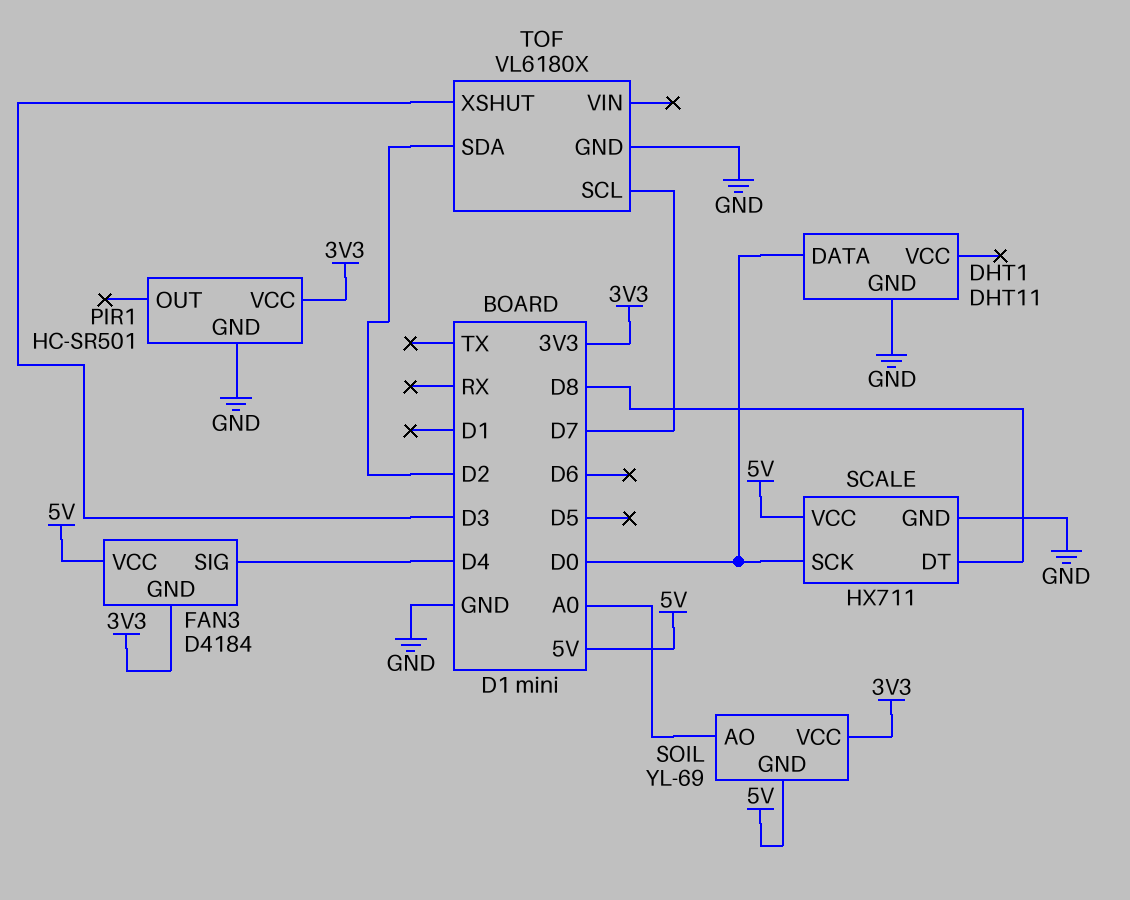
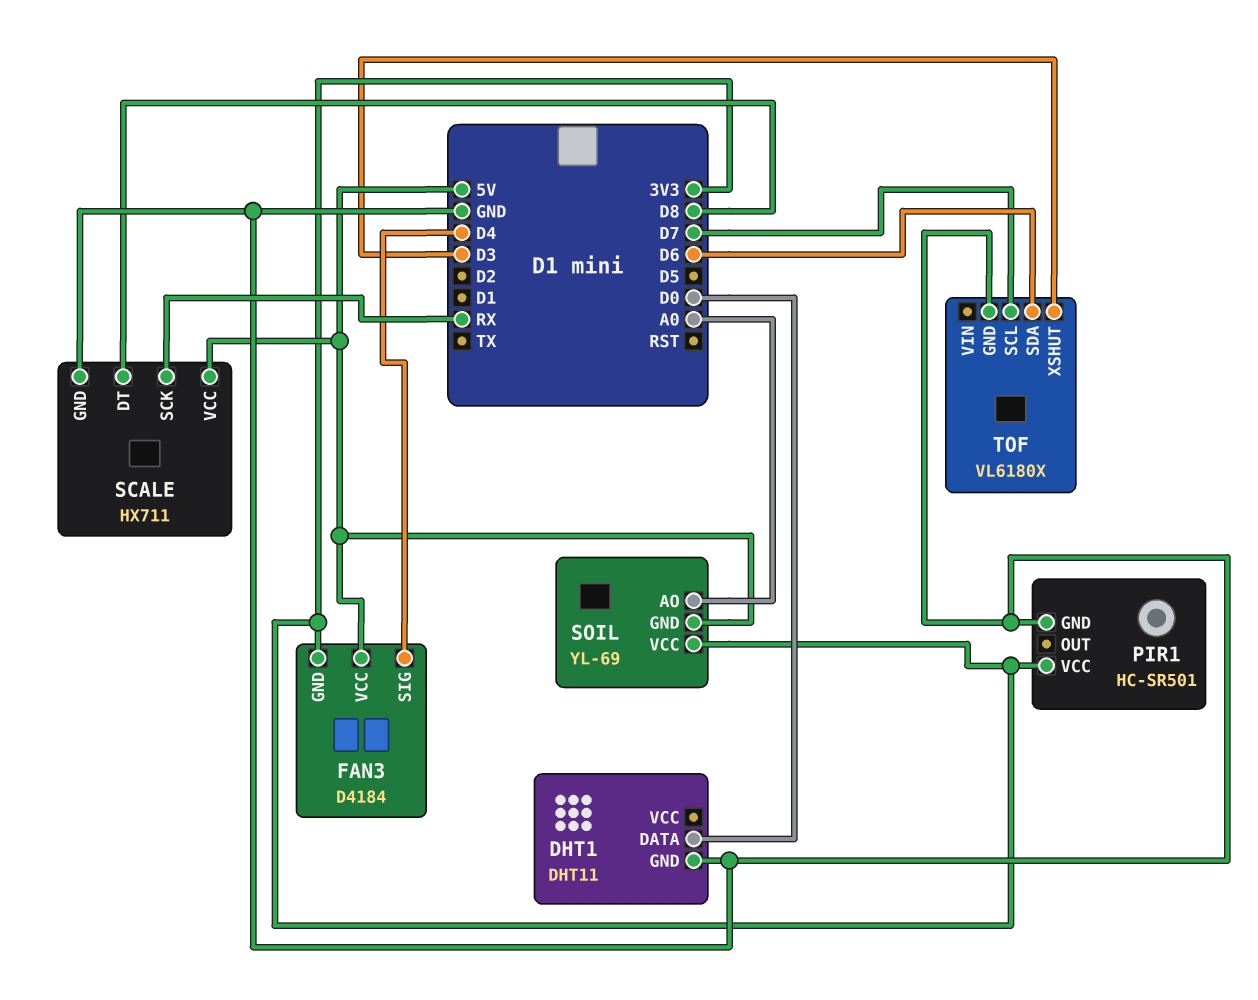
SCALE pin SCK: D0 -> RX
TOF pin SDA: D2 -> D6

